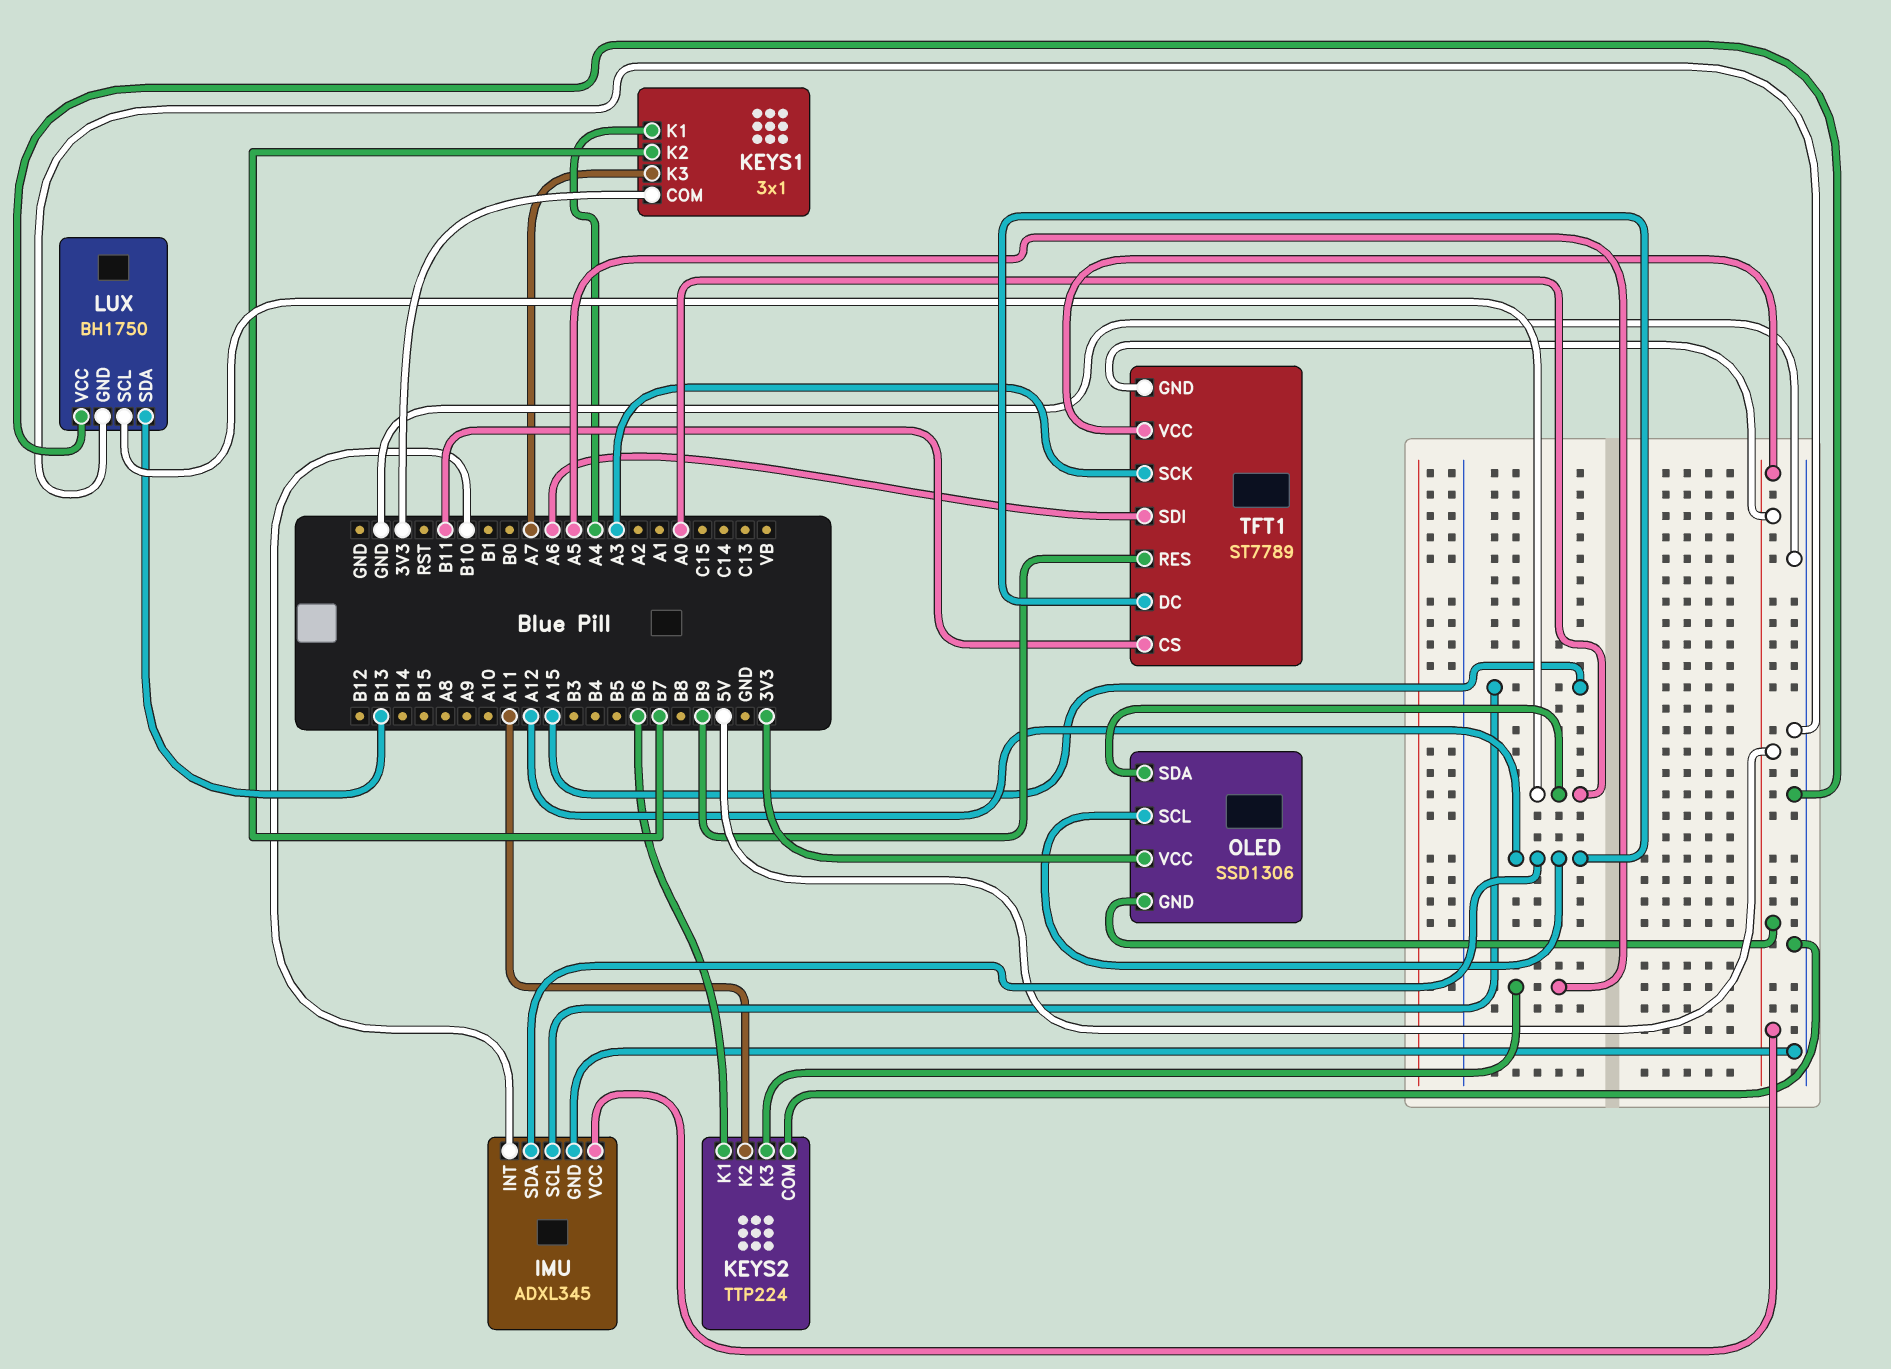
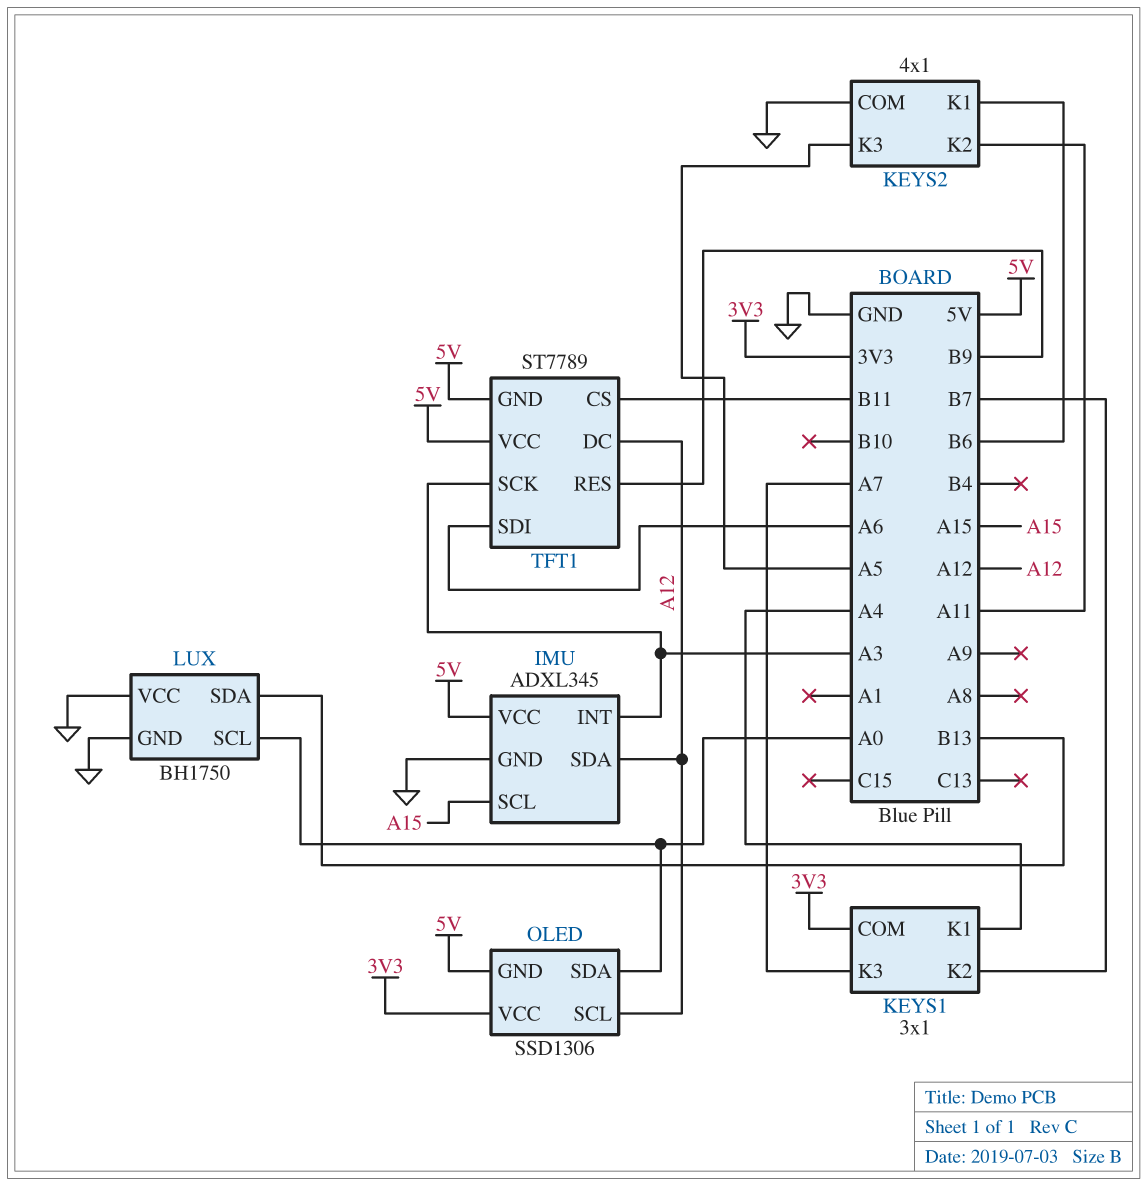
IMU pin INT: B10 -> A3
KEYS2: TTP224 -> 4x1

